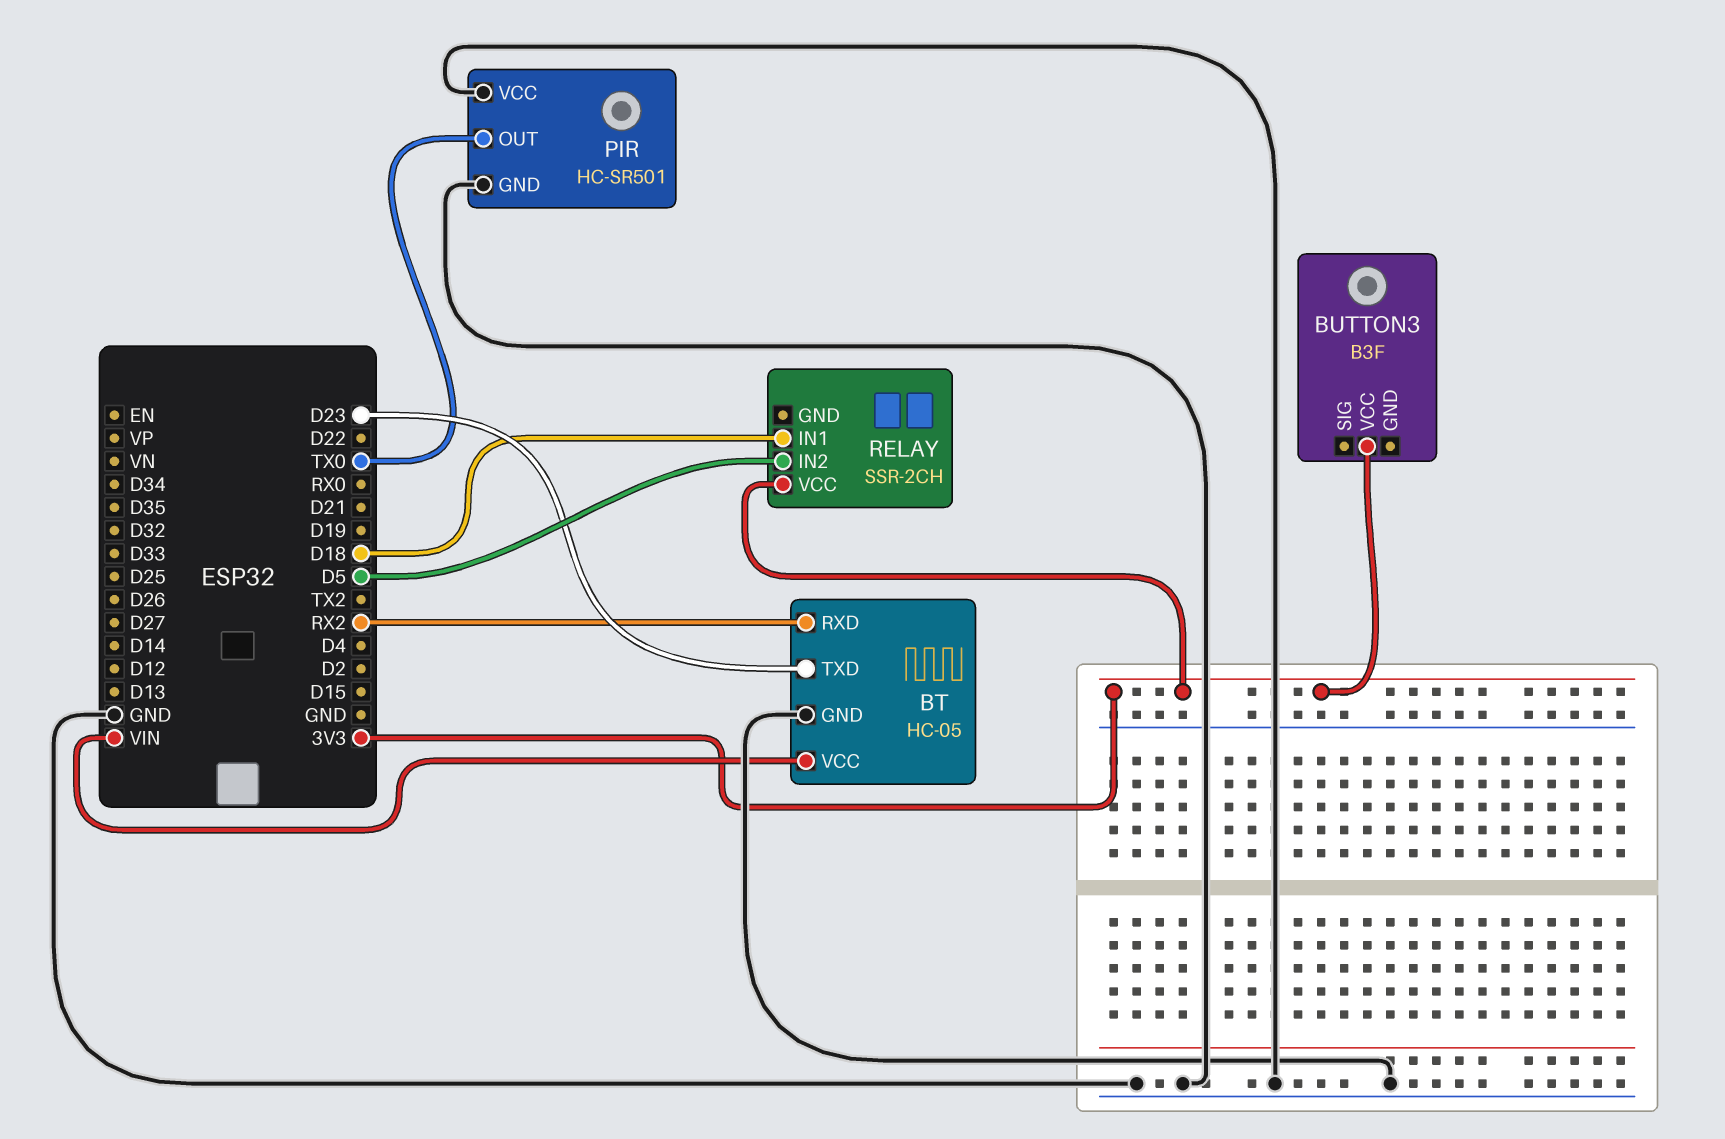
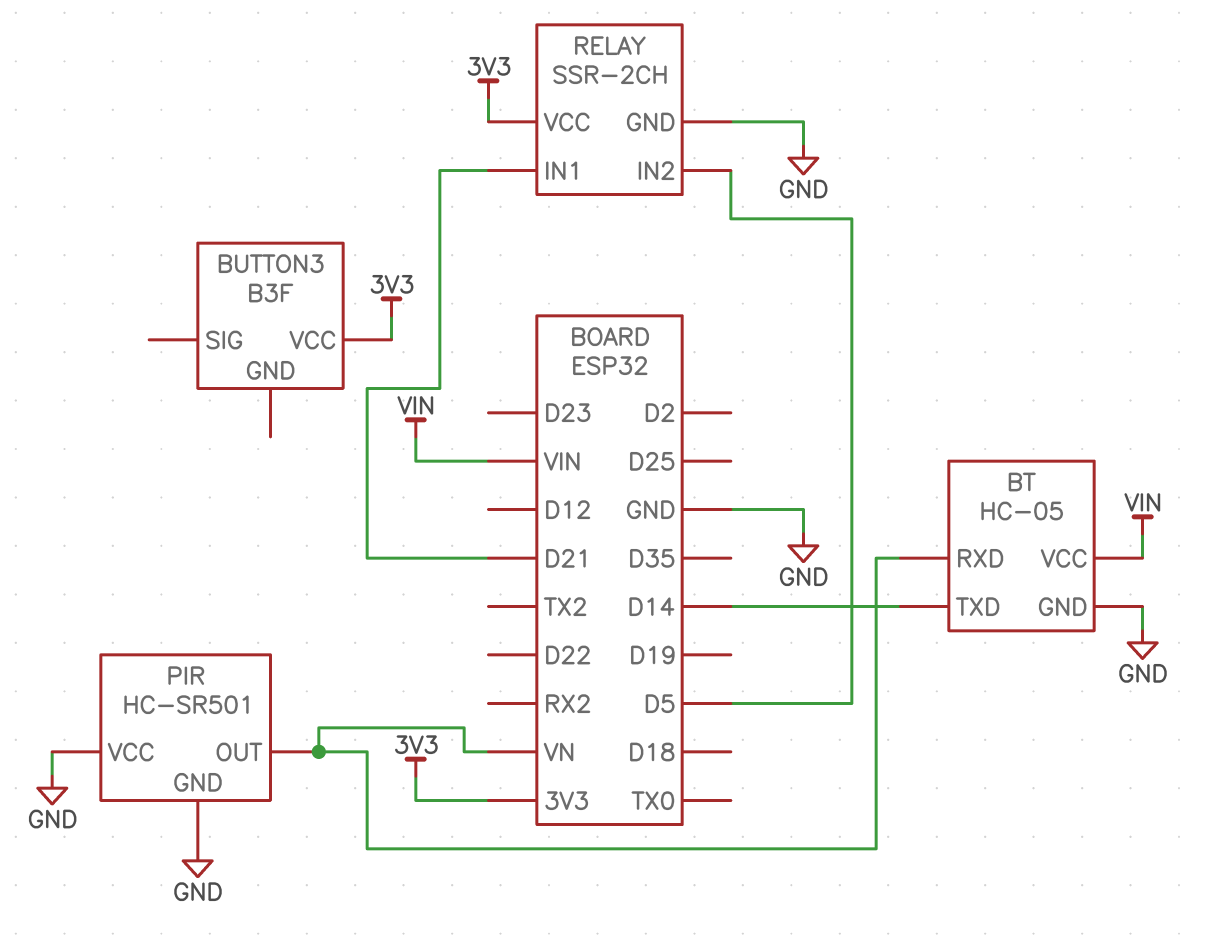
BT pin RXD: RX2 -> VN
BT pin TXD: D23 -> D14
PIR pin OUT: TX0 -> VN
RELAY pin GND: none -> GND
RELAY pin IN1: D18 -> D21

